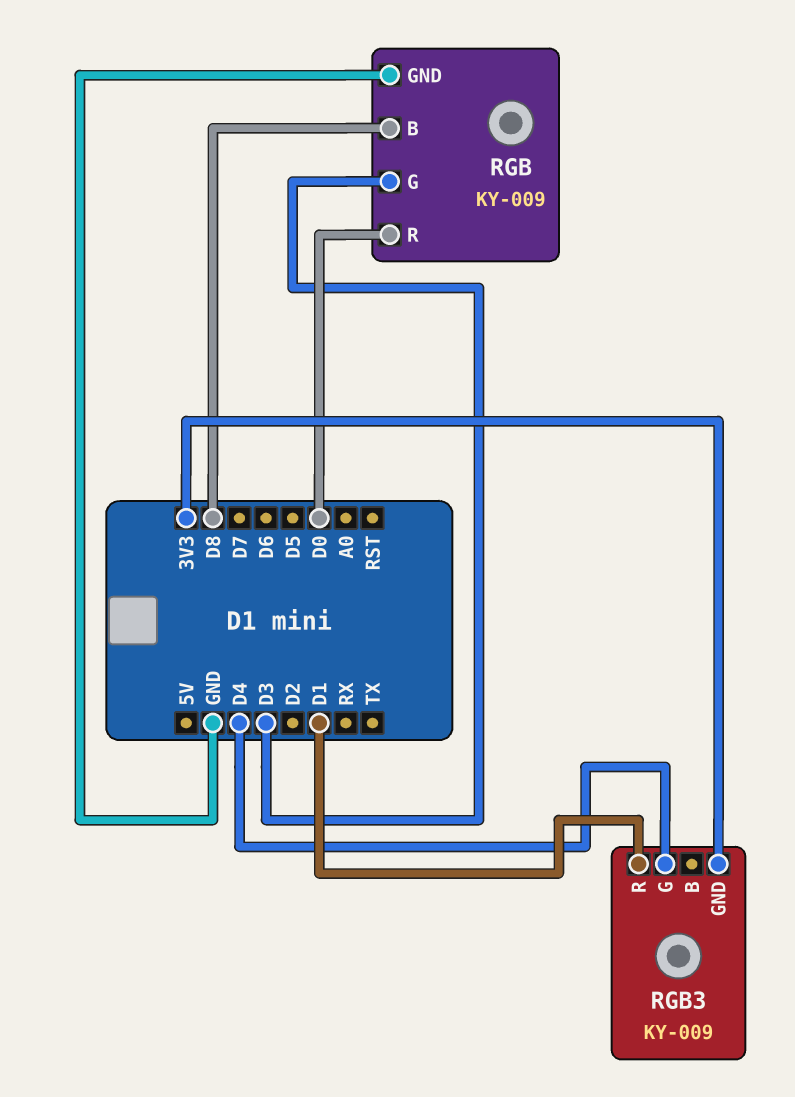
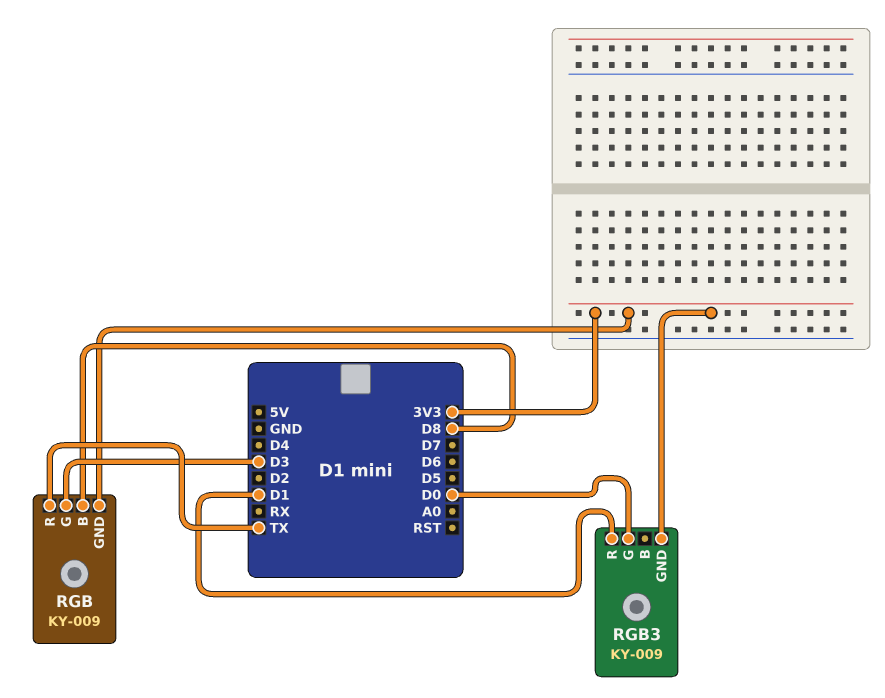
RGB pin GND: GND -> 3V3
RGB pin R: D0 -> TX
RGB3 pin G: D4 -> D0

